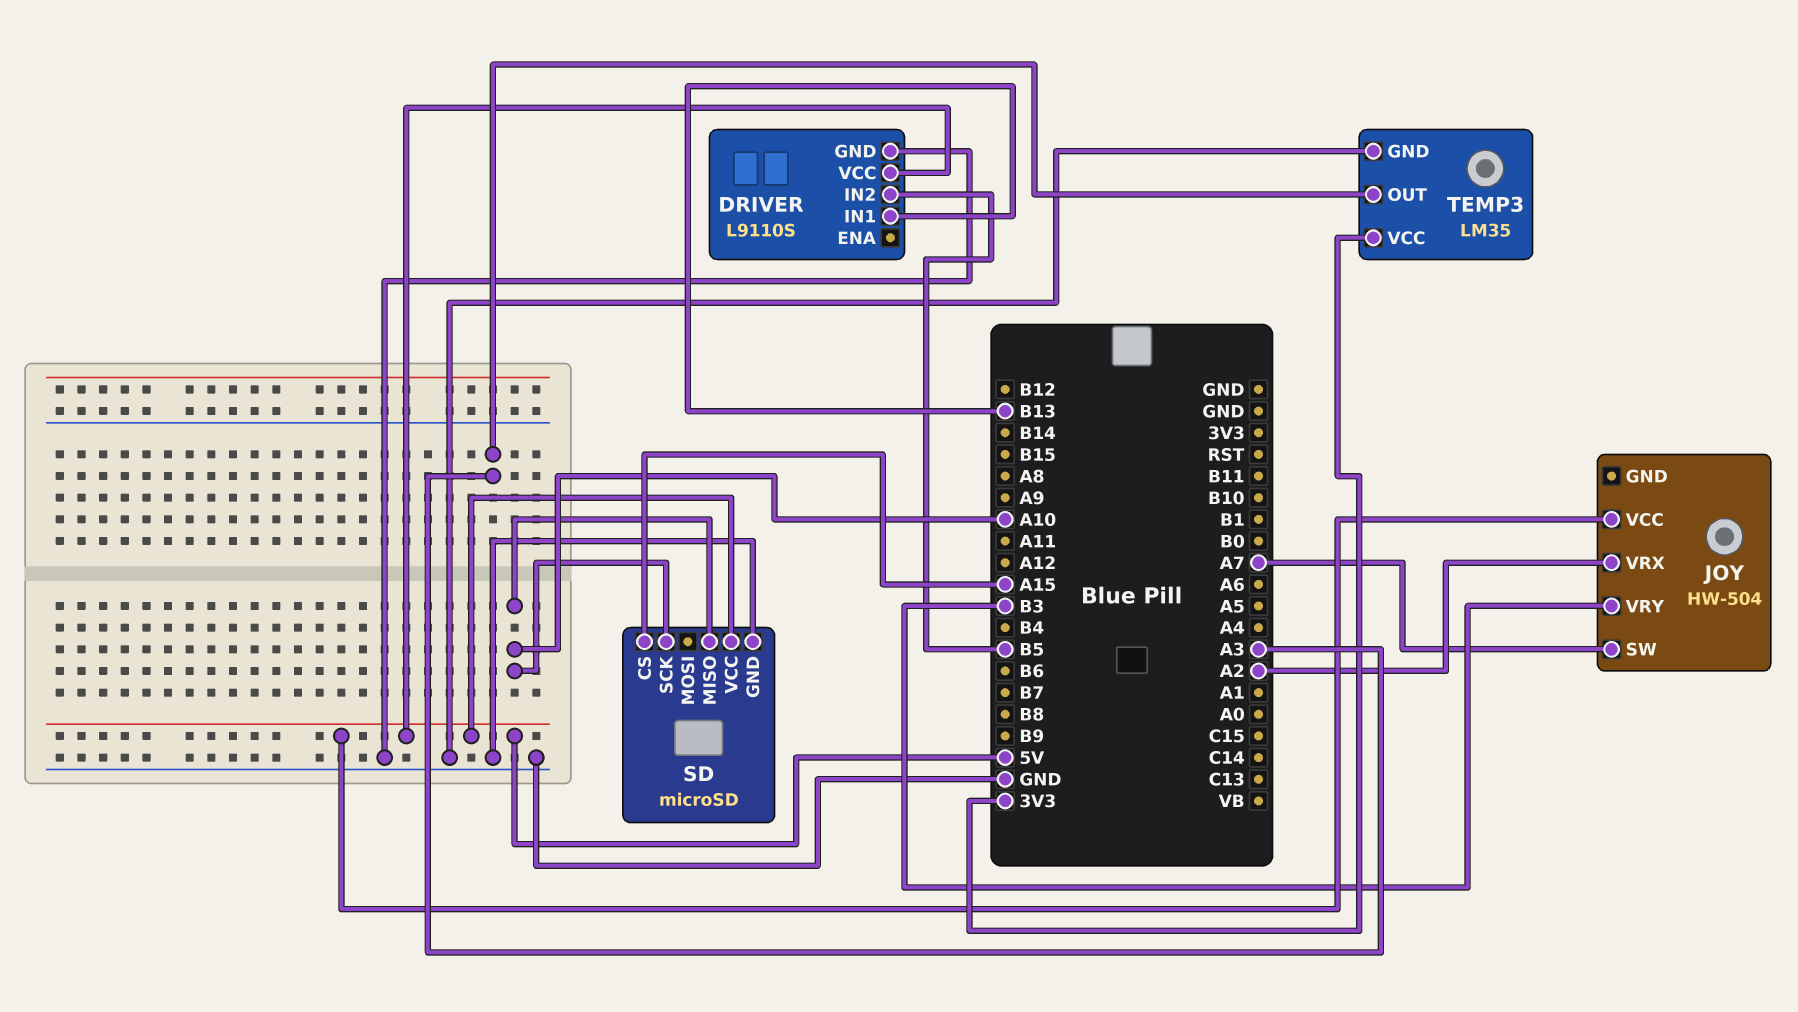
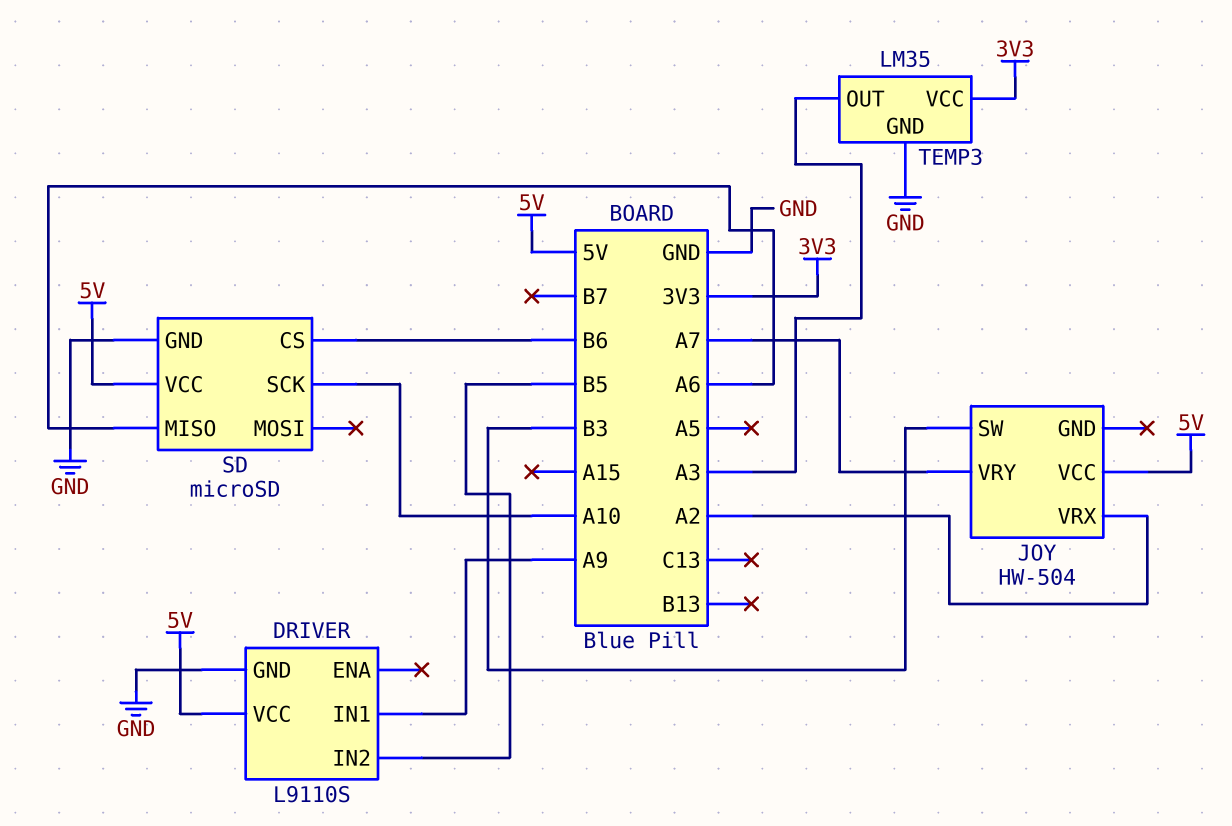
DRIVER pin IN1: B13 -> A9
JOY pin SW: A7 -> B3
JOY pin VRY: B3 -> A7
SD pin CS: A15 -> B6
SD pin MISO: A10 -> A6

